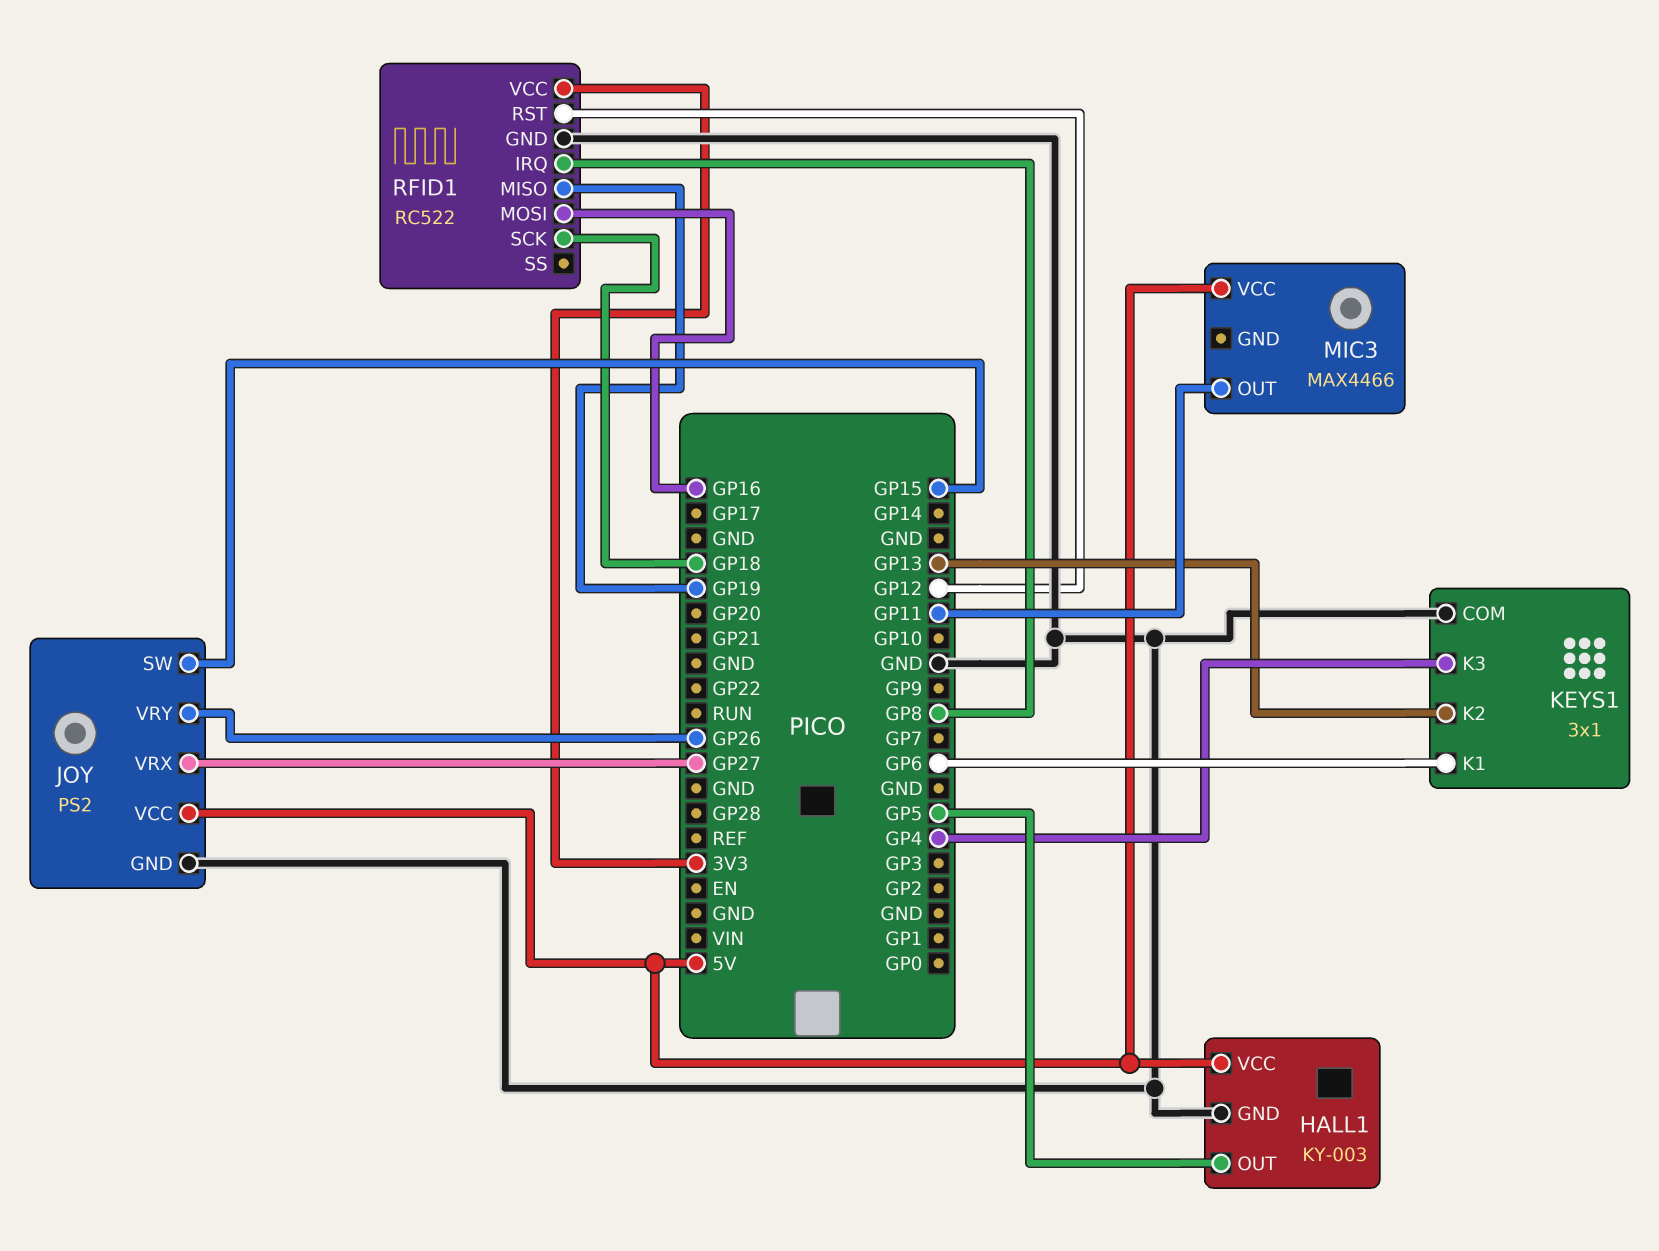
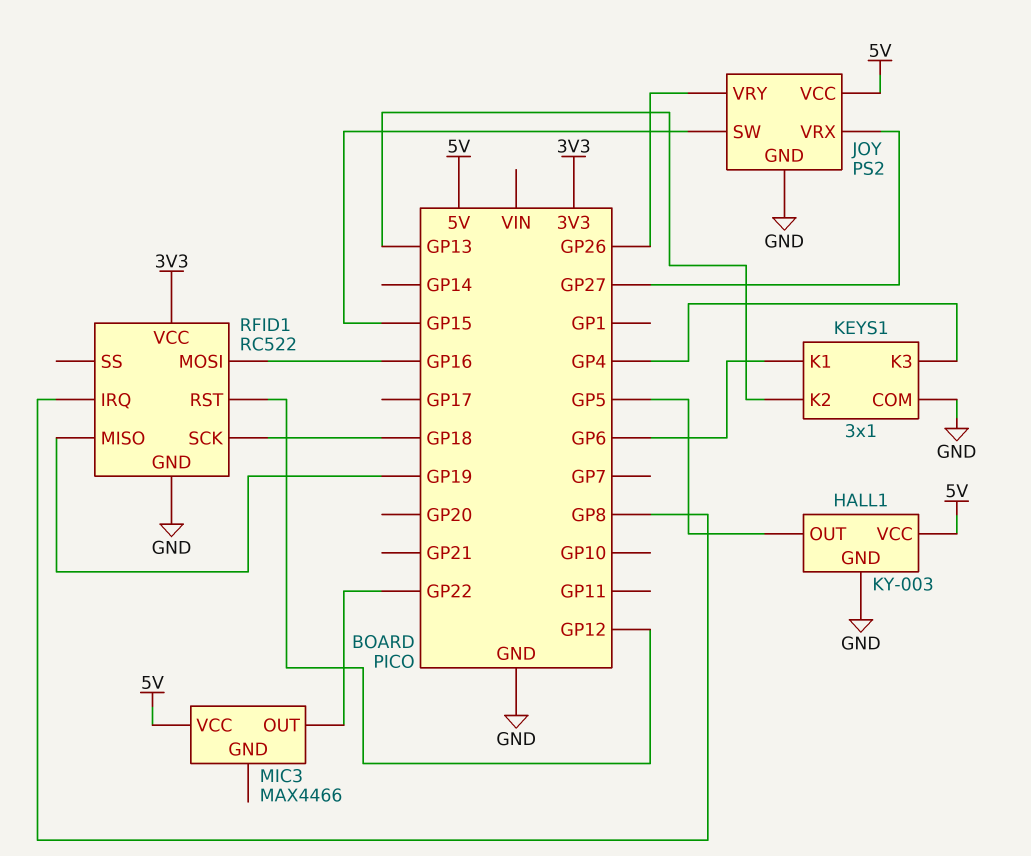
MIC3 pin OUT: GP11 -> GP22

